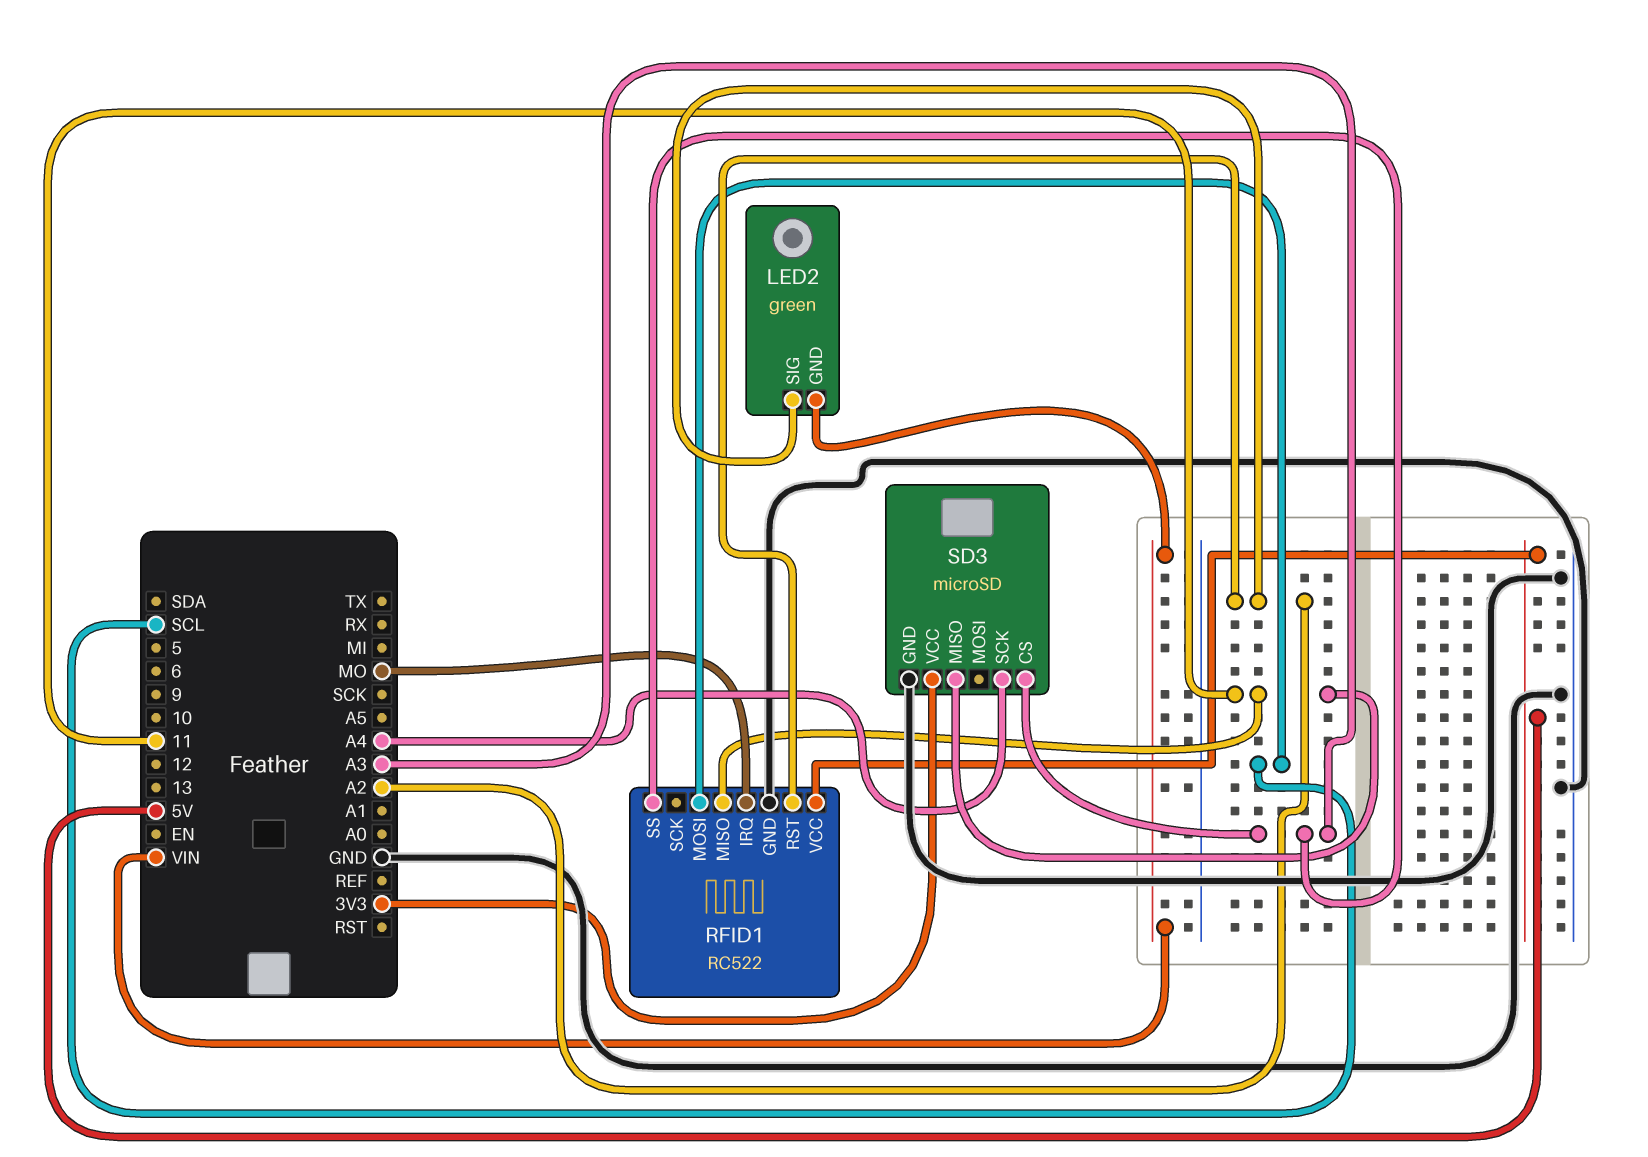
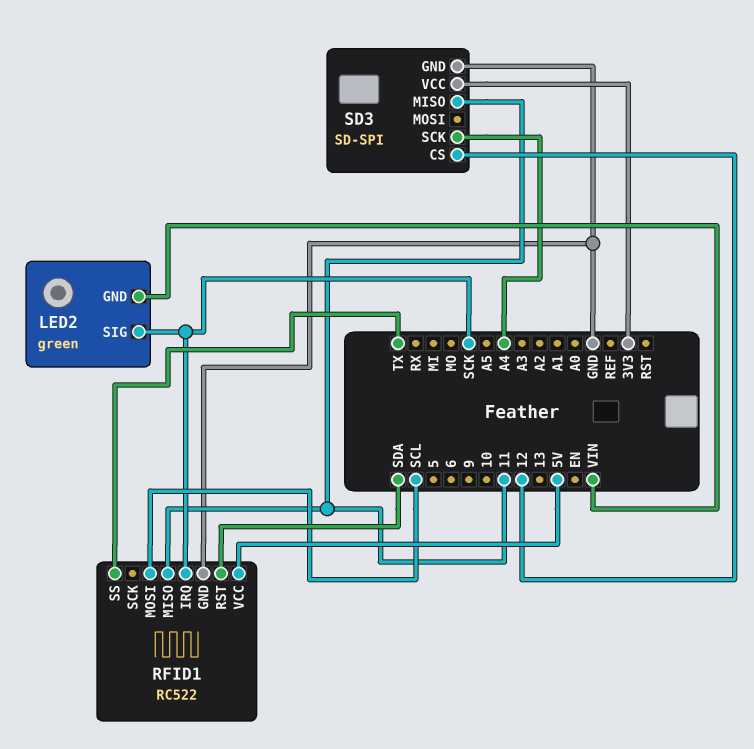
LED2 pin SIG: A2 -> SCK
RFID1 pin IRQ: MO -> SCK
RFID1 pin RST: A2 -> SDA
RFID1 pin SS: A3 -> TX
SD3: microSD -> SD-SPI
SD3 pin CS: A3 -> 12

